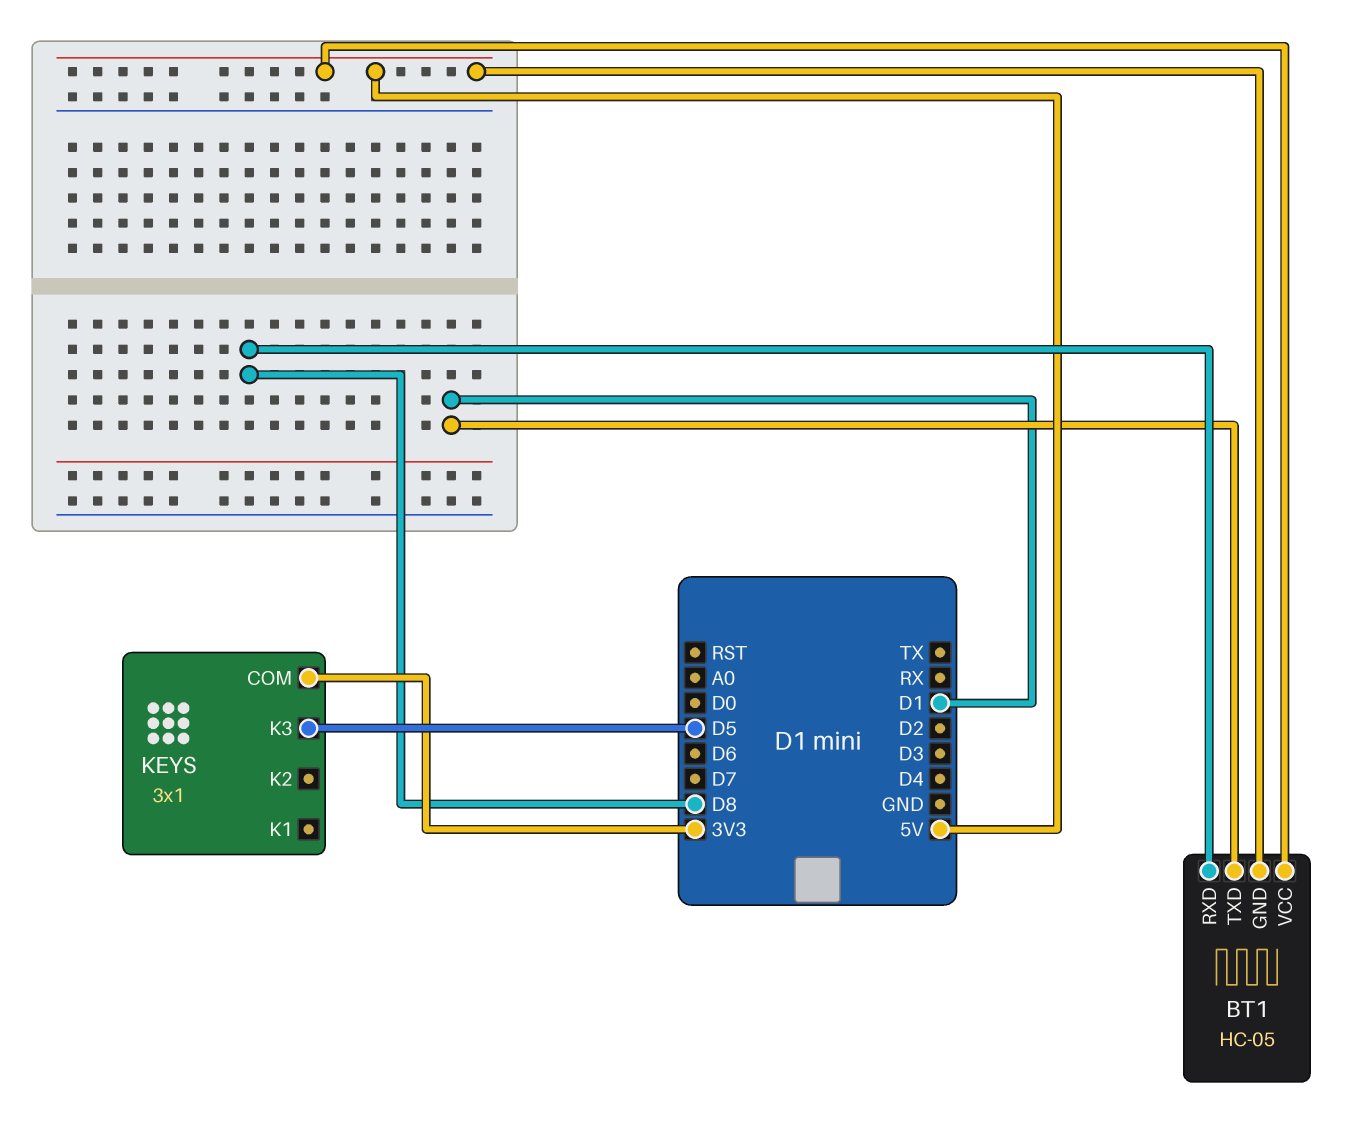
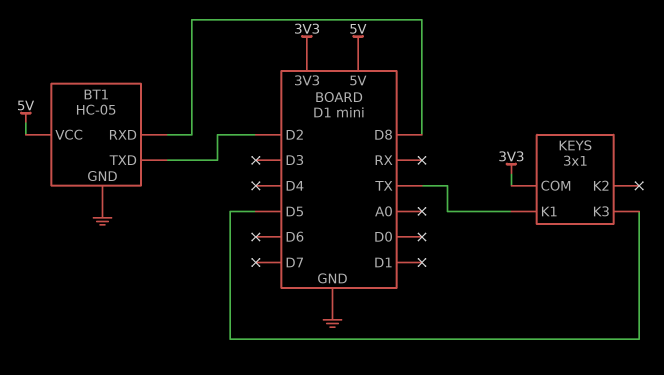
BT1 pin GND: 5V -> GND
BT1 pin TXD: D1 -> D2
KEYS pin K1: none -> TX

